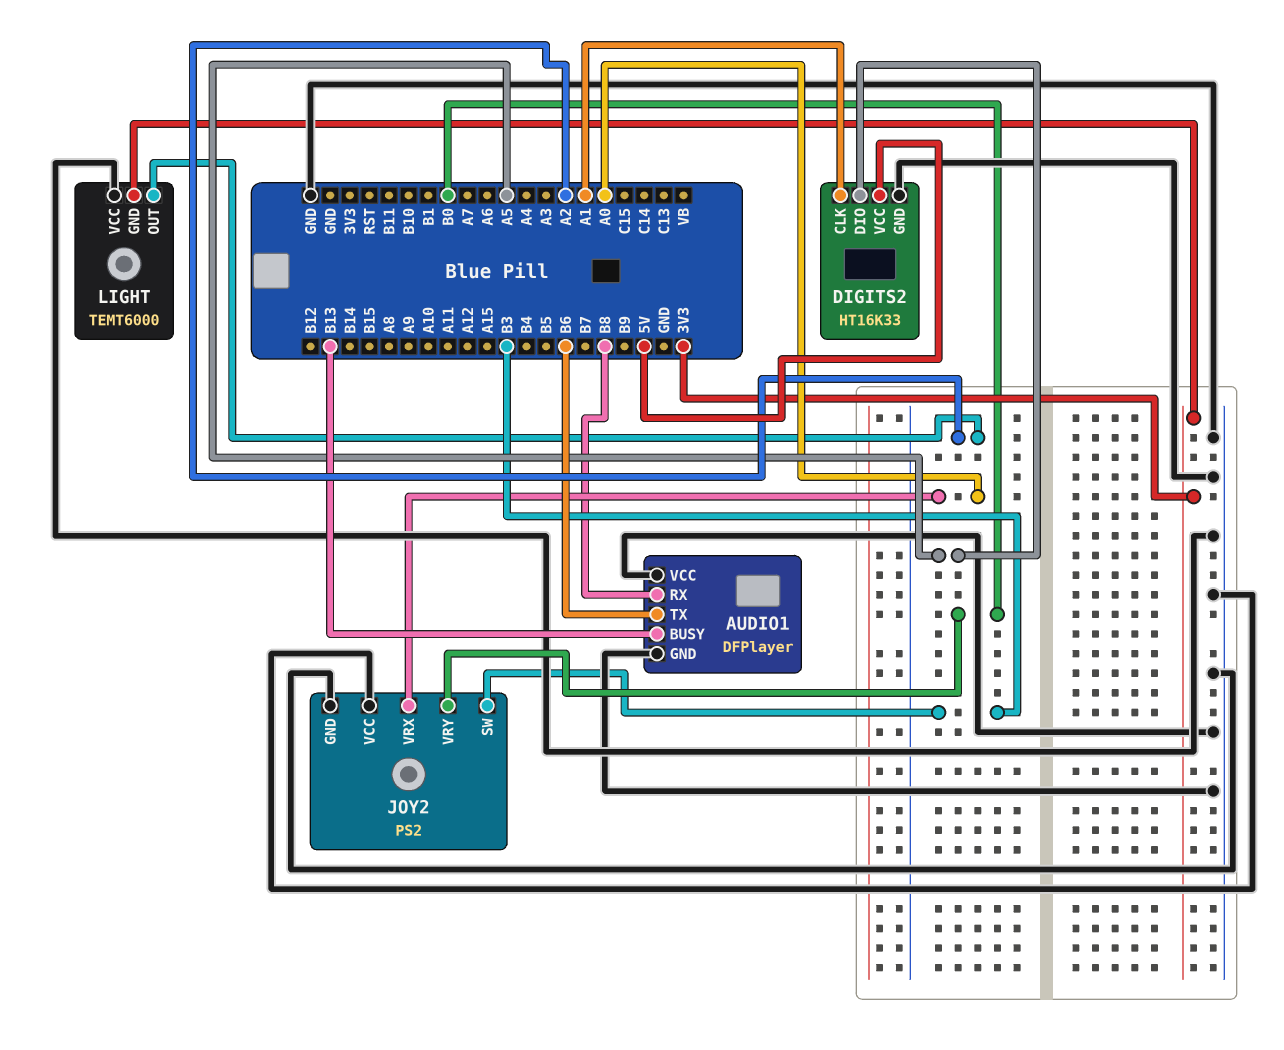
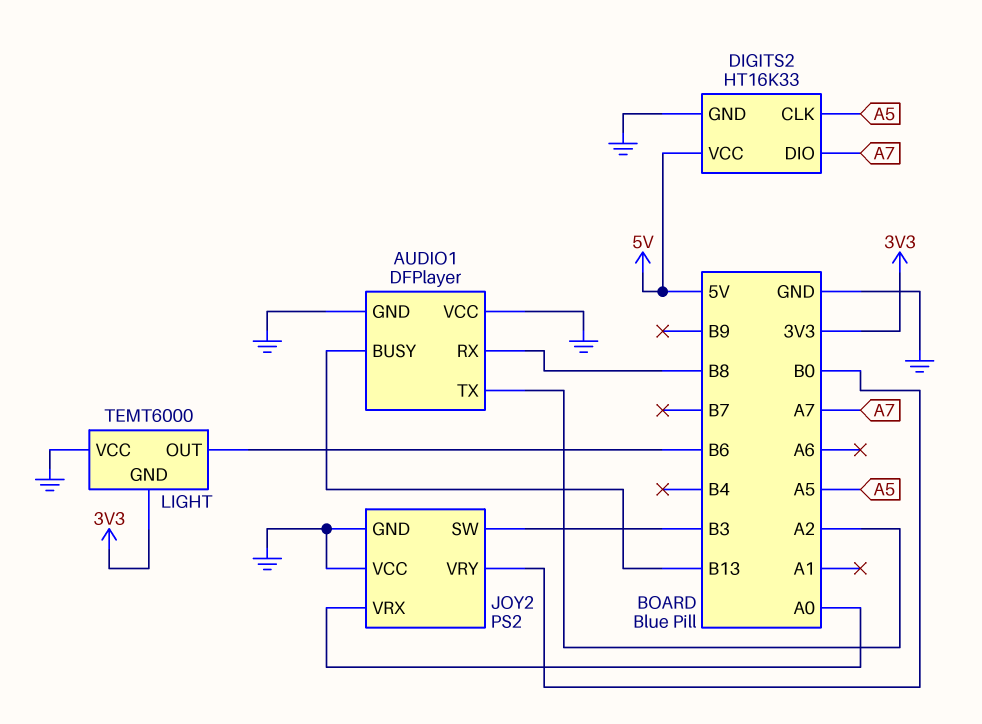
AUDIO1 pin TX: B6 -> A2
DIGITS2 pin CLK: A1 -> A5
DIGITS2 pin DIO: A5 -> A7
LIGHT pin OUT: A2 -> B6

